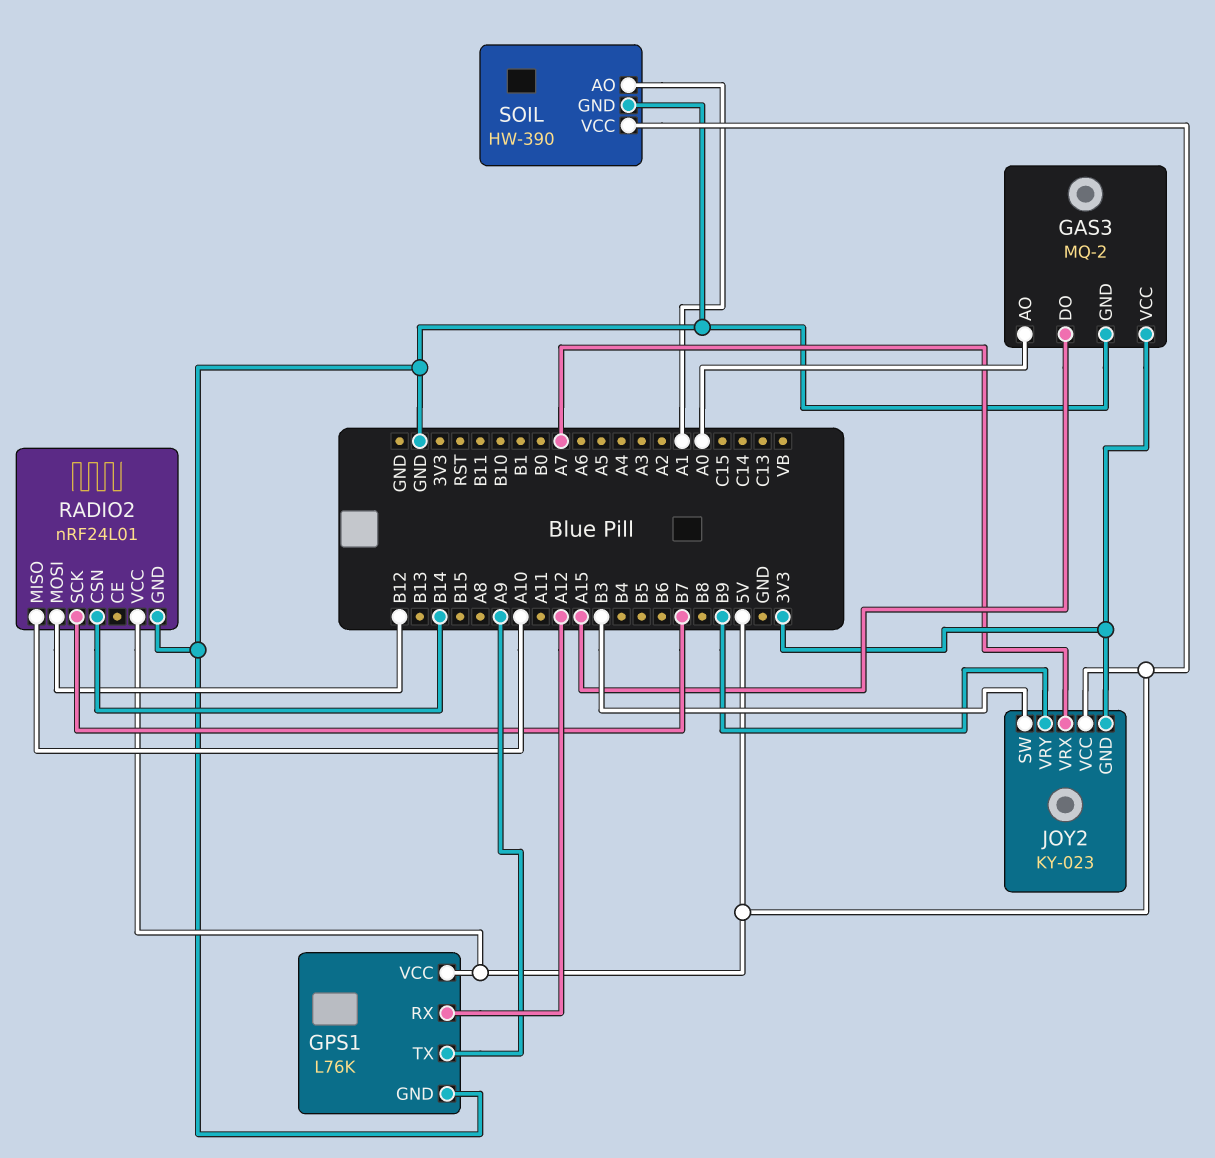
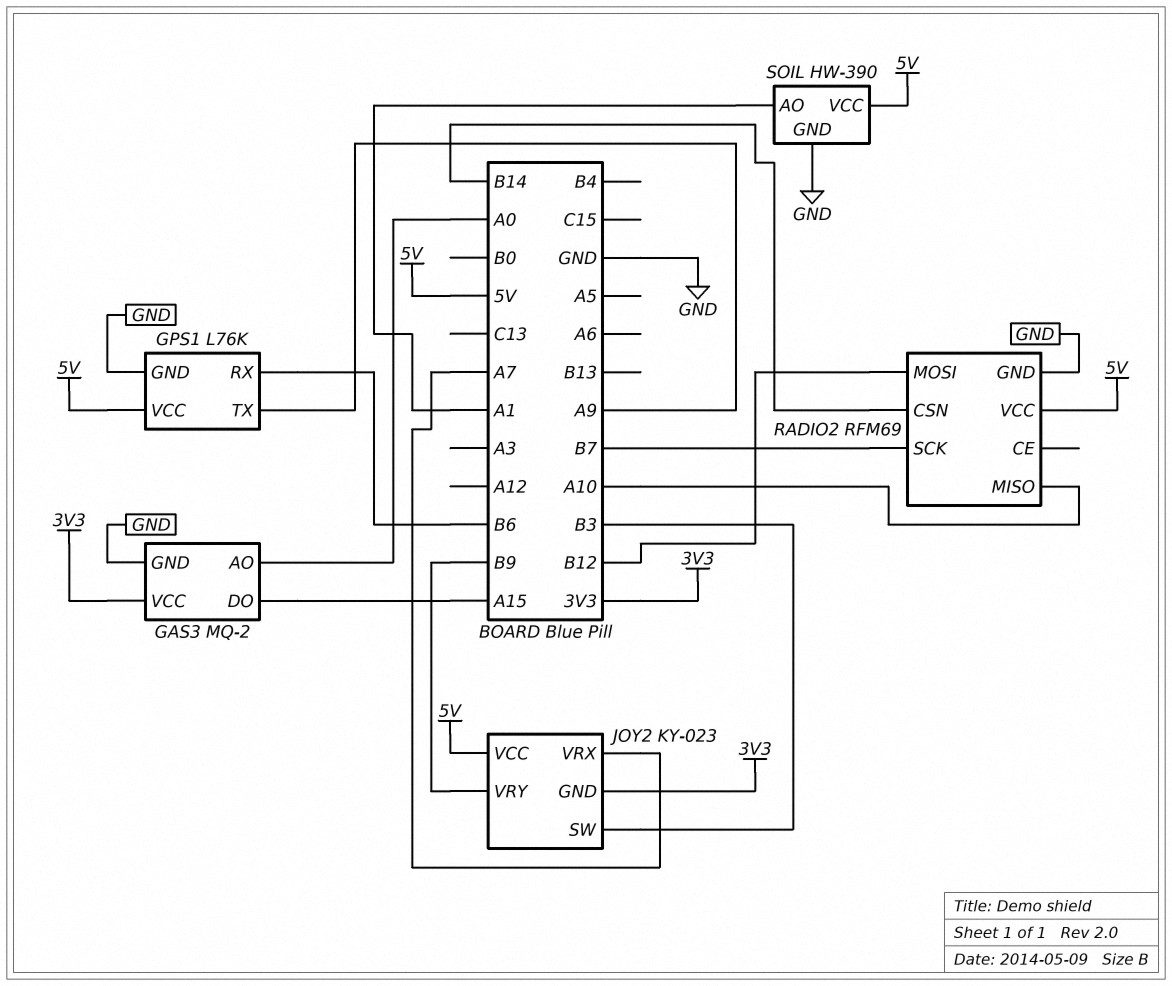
GPS1 pin RX: A12 -> B6
RADIO2: nRF24L01 -> RFM69

